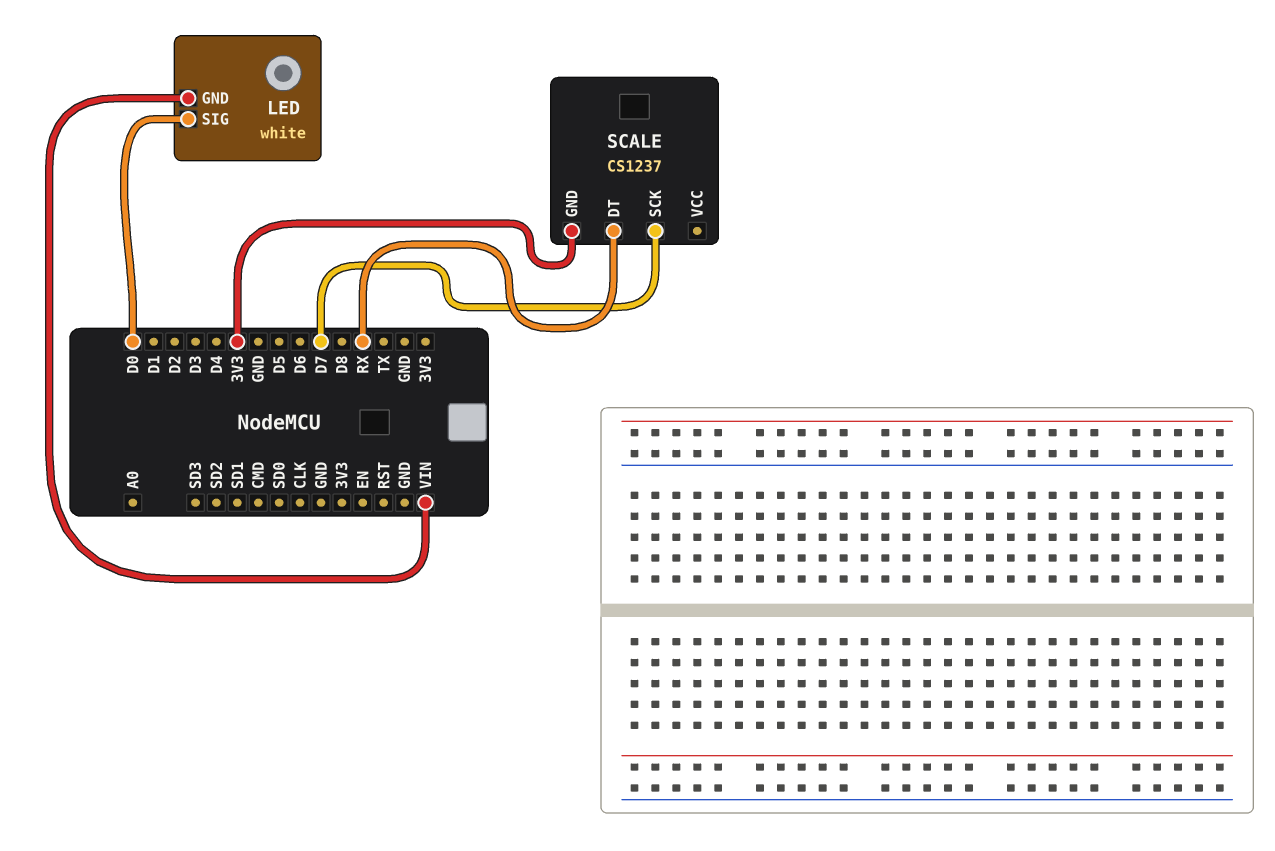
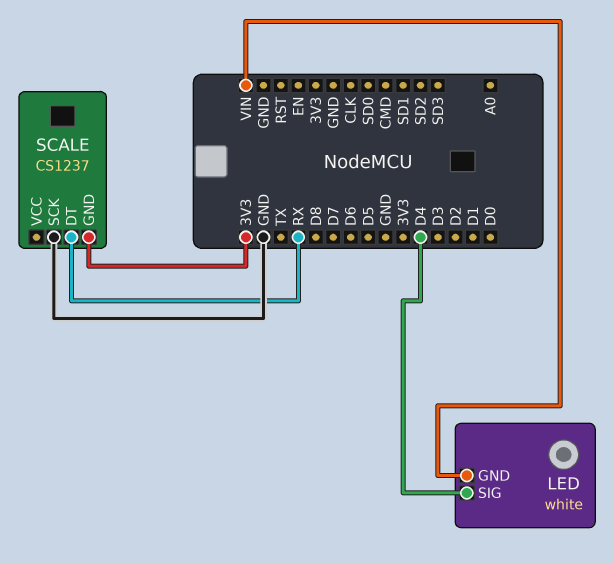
LED pin SIG: D0 -> D4
SCALE pin SCK: D7 -> GND

